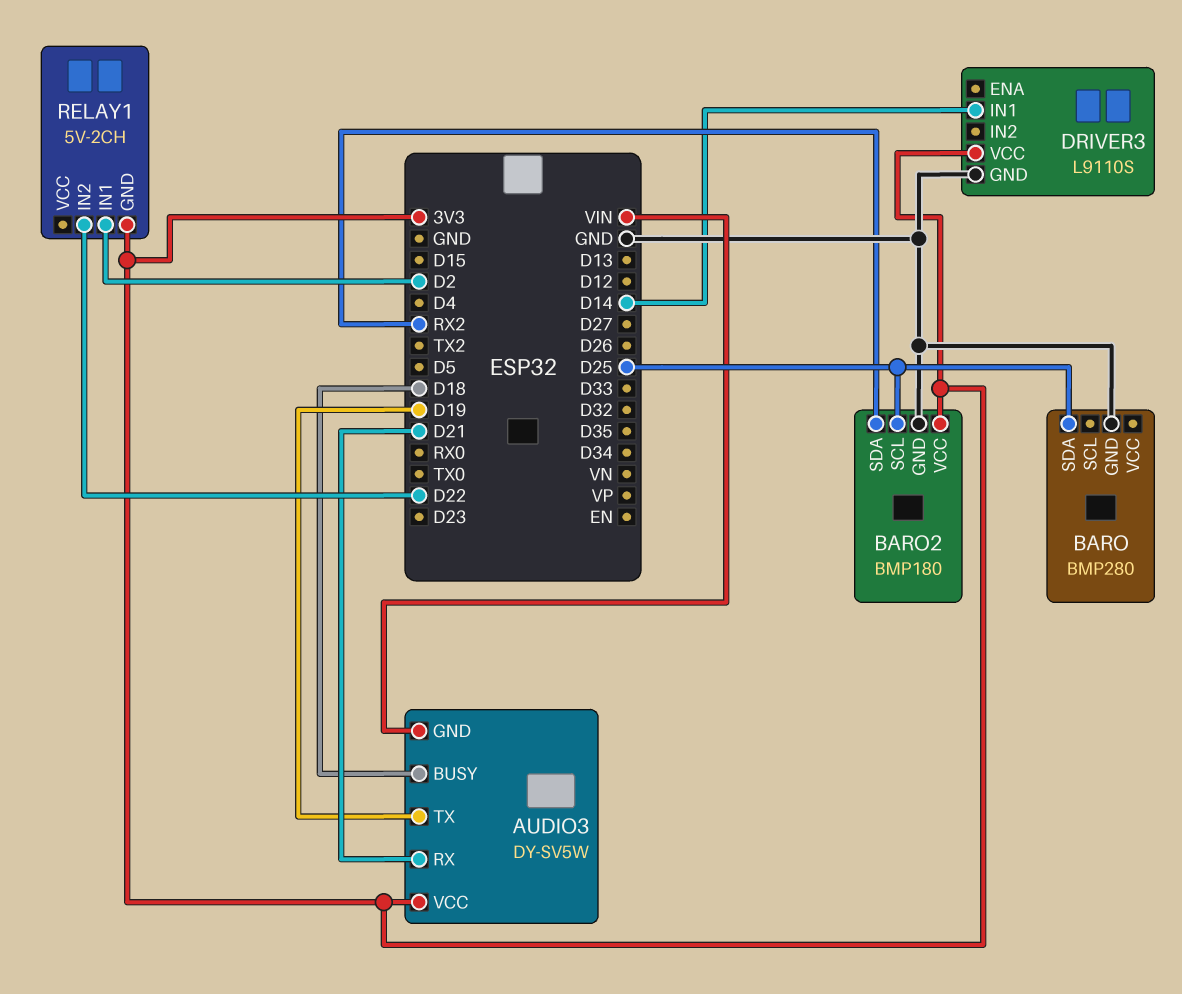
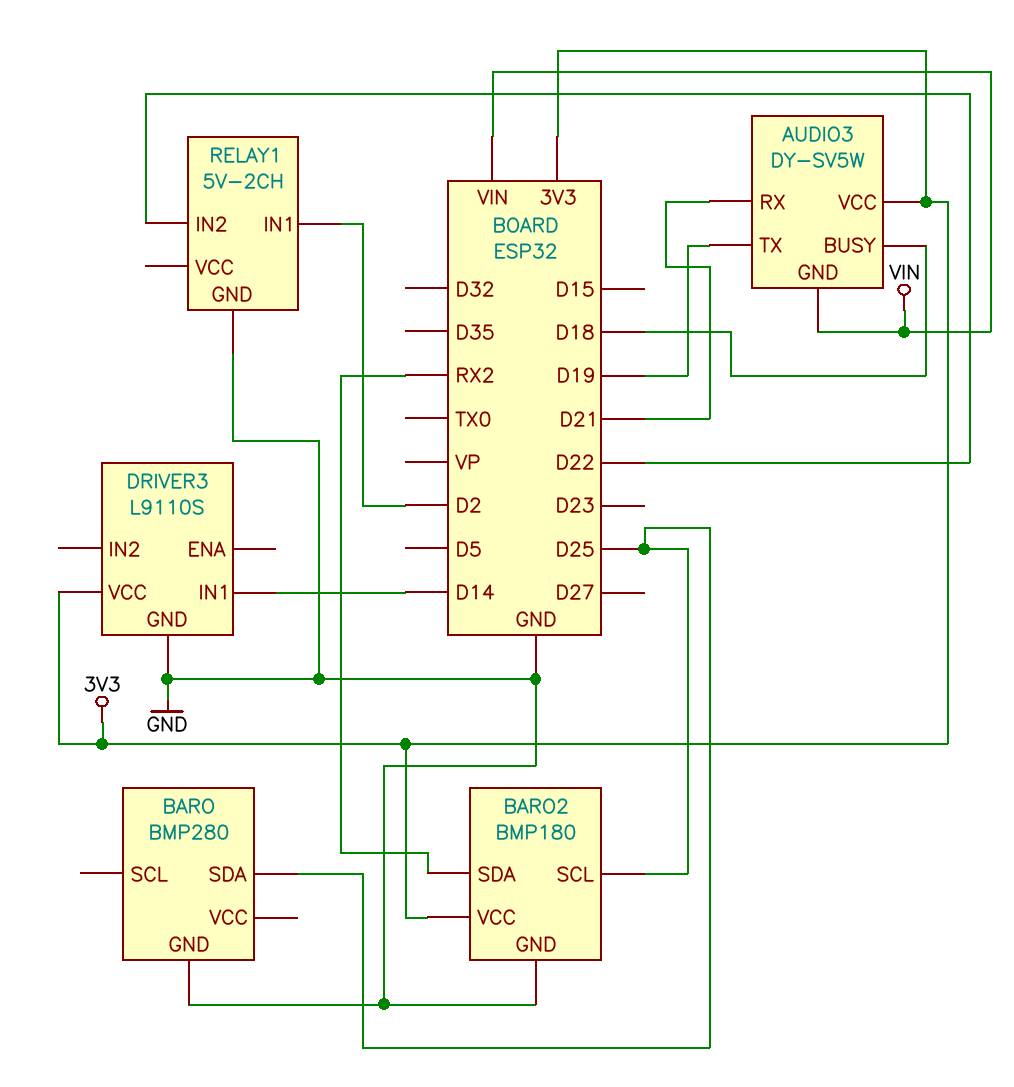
RELAY1 pin GND: 3V3 -> GND

